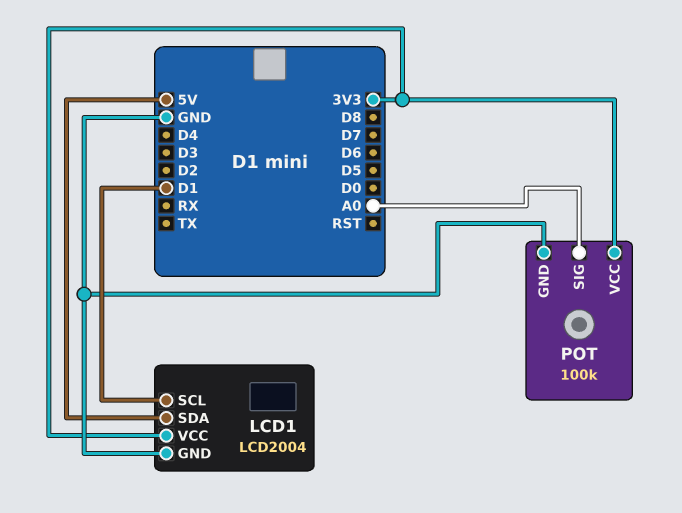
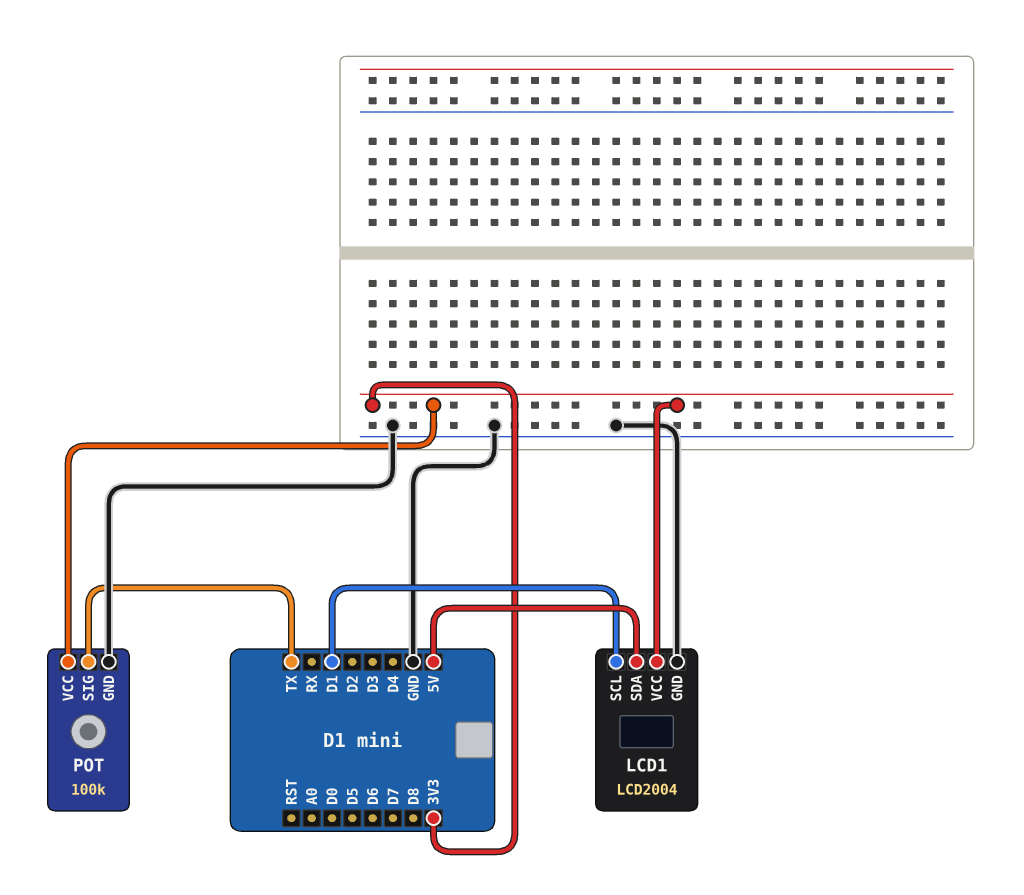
POT pin SIG: A0 -> TX

